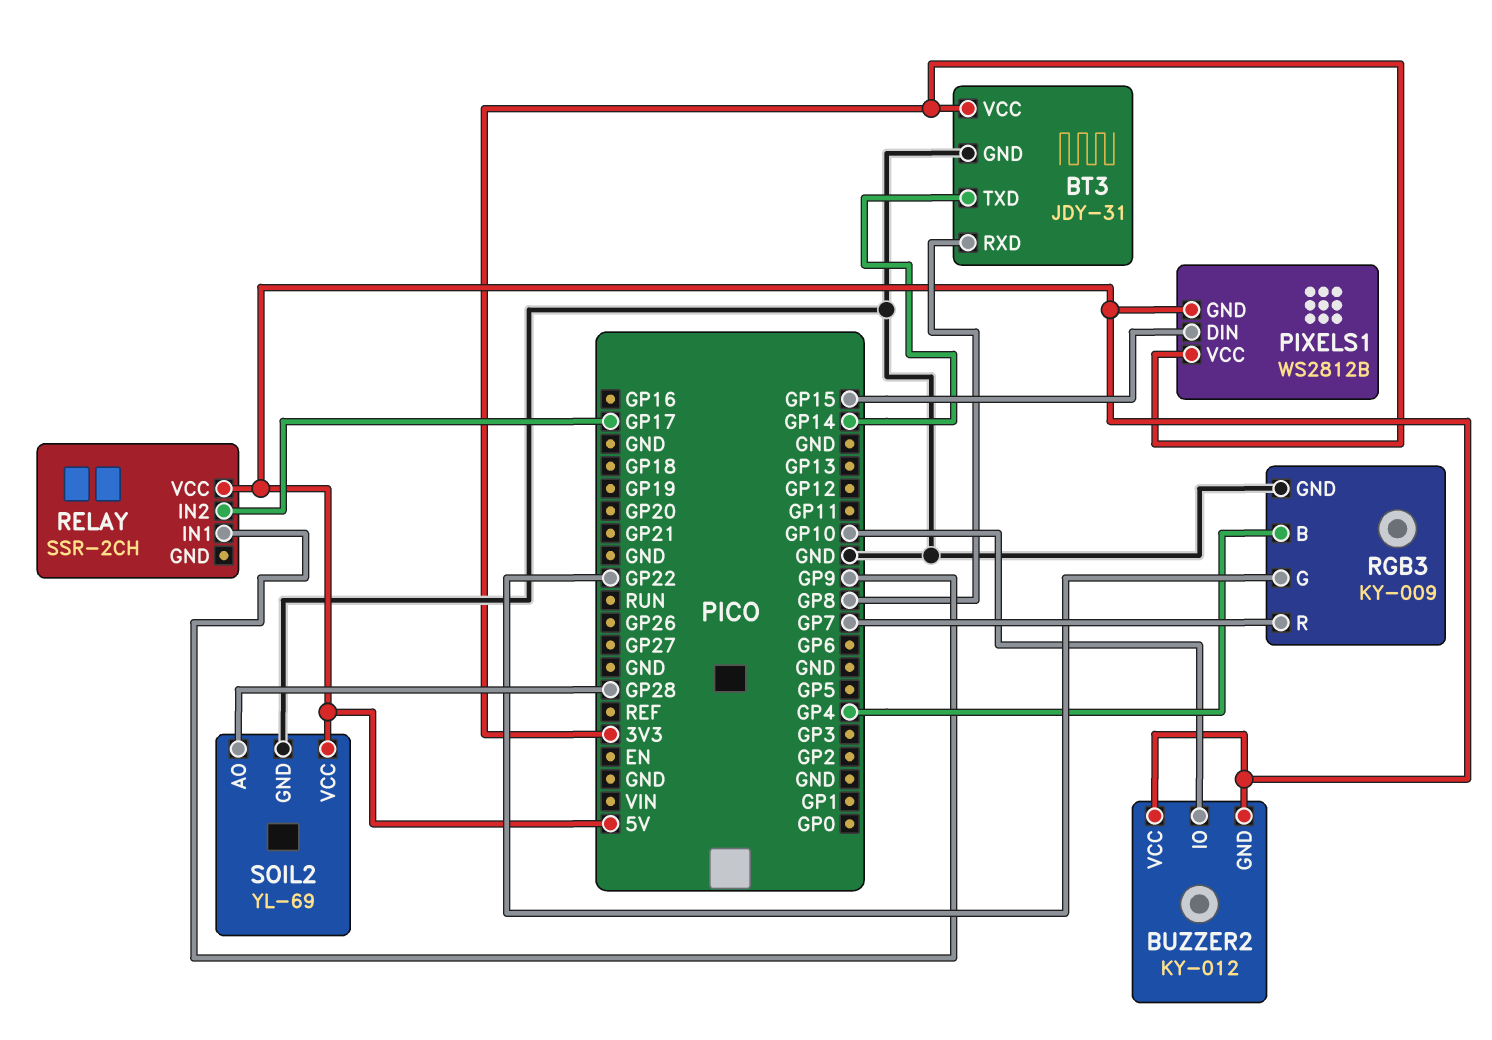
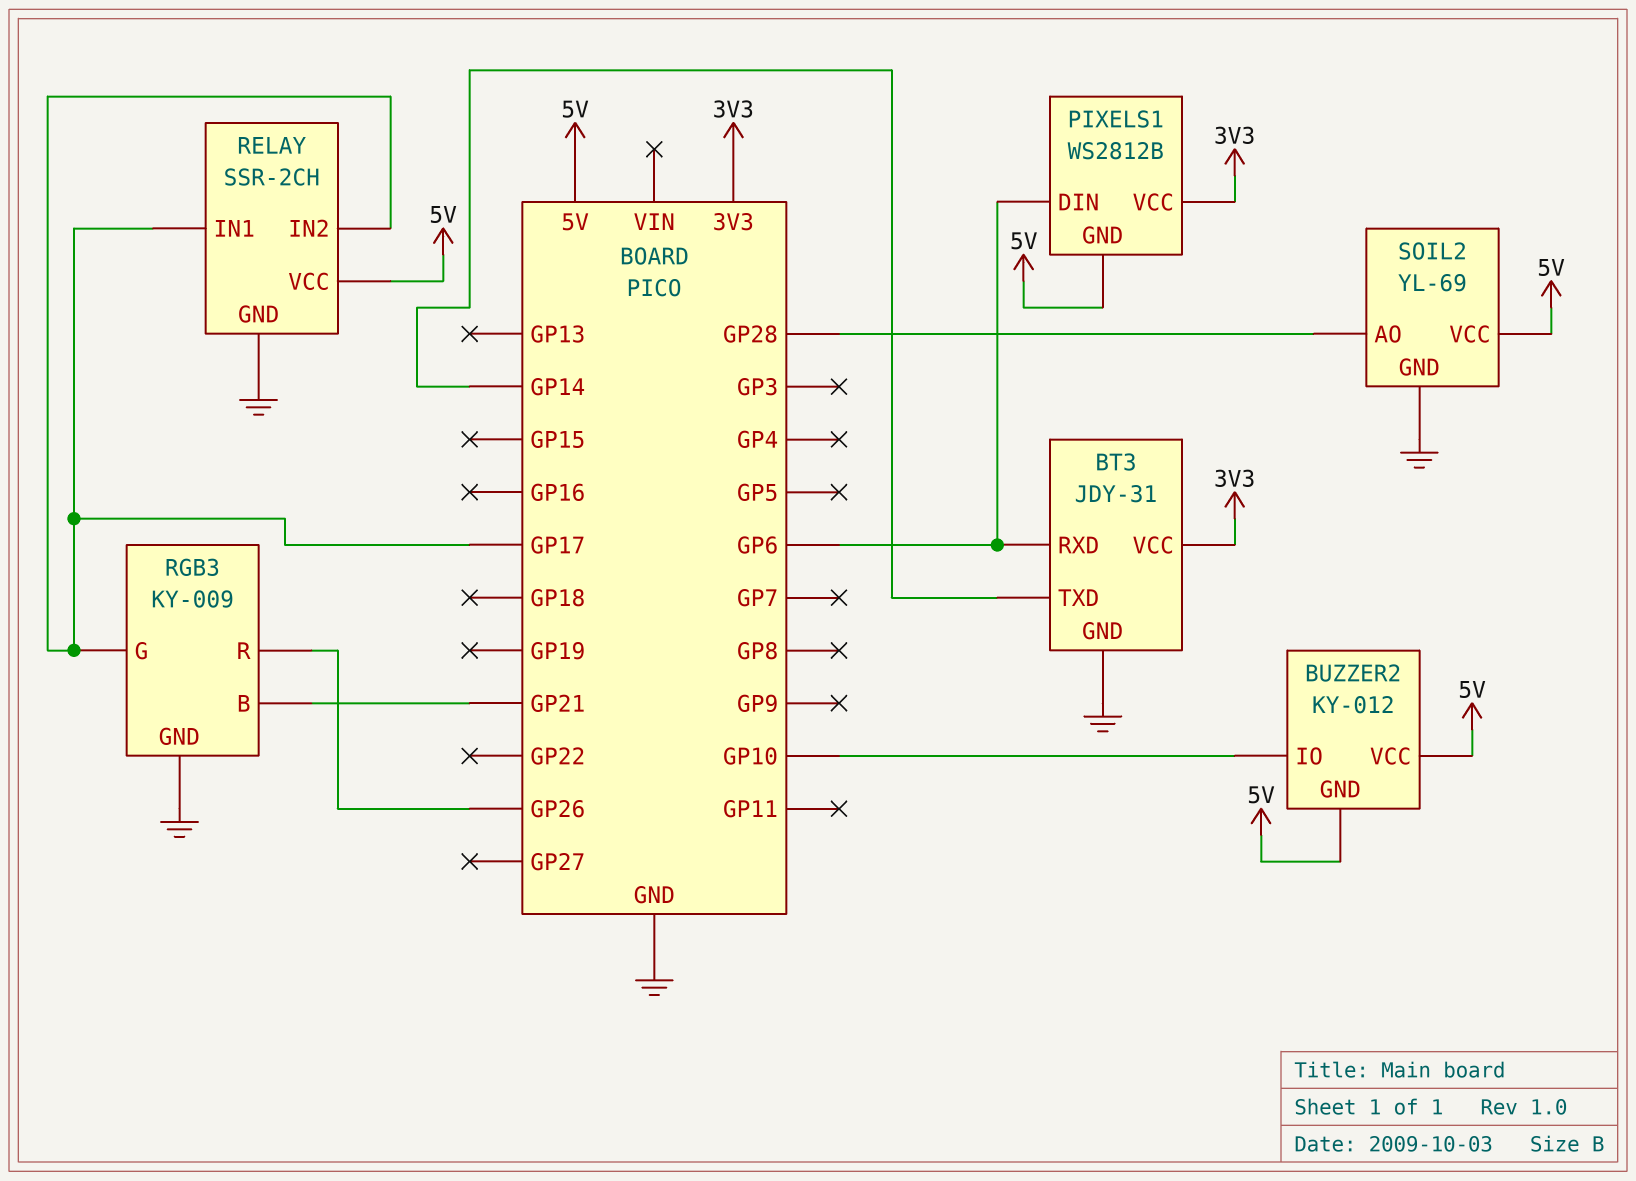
BT3 pin RXD: GP8 -> GP6
PIXELS1 pin DIN: GP15 -> GP6
RELAY pin GND: none -> GND
RELAY pin IN1: GP9 -> GP17
RGB3 pin B: GP4 -> GP21
RGB3 pin G: GP22 -> GP17
RGB3 pin R: GP7 -> GP26

